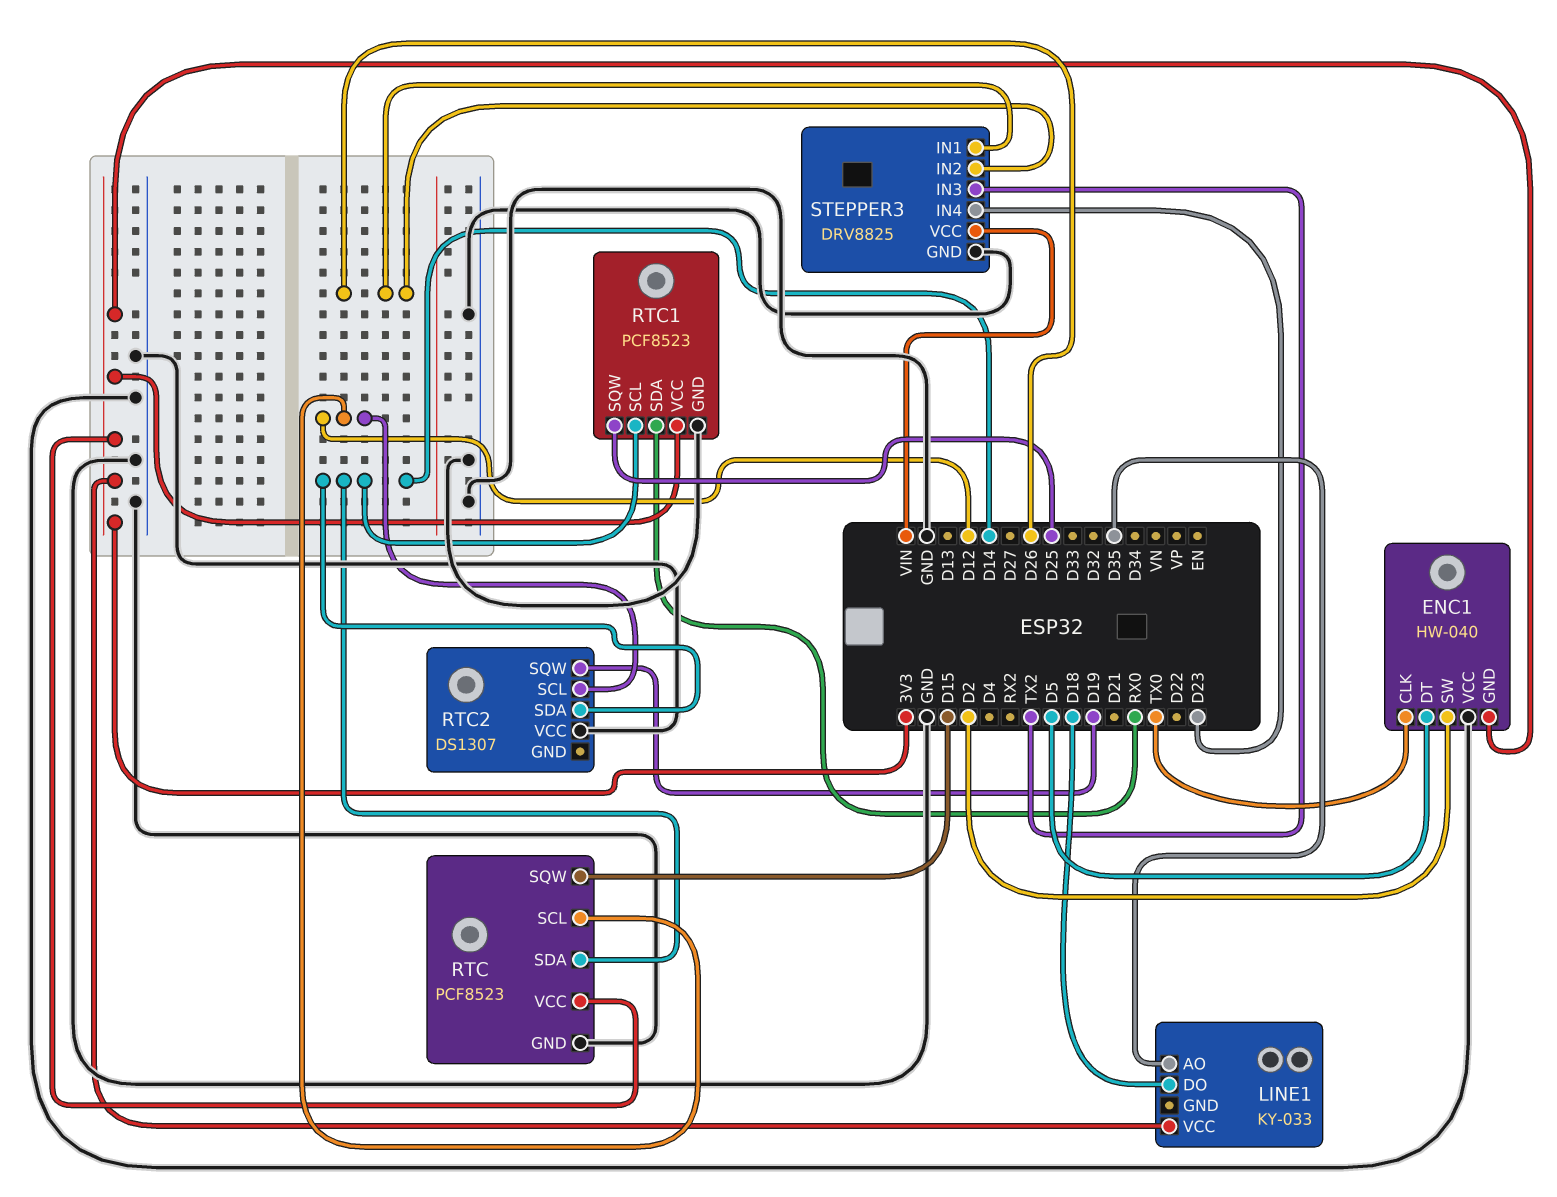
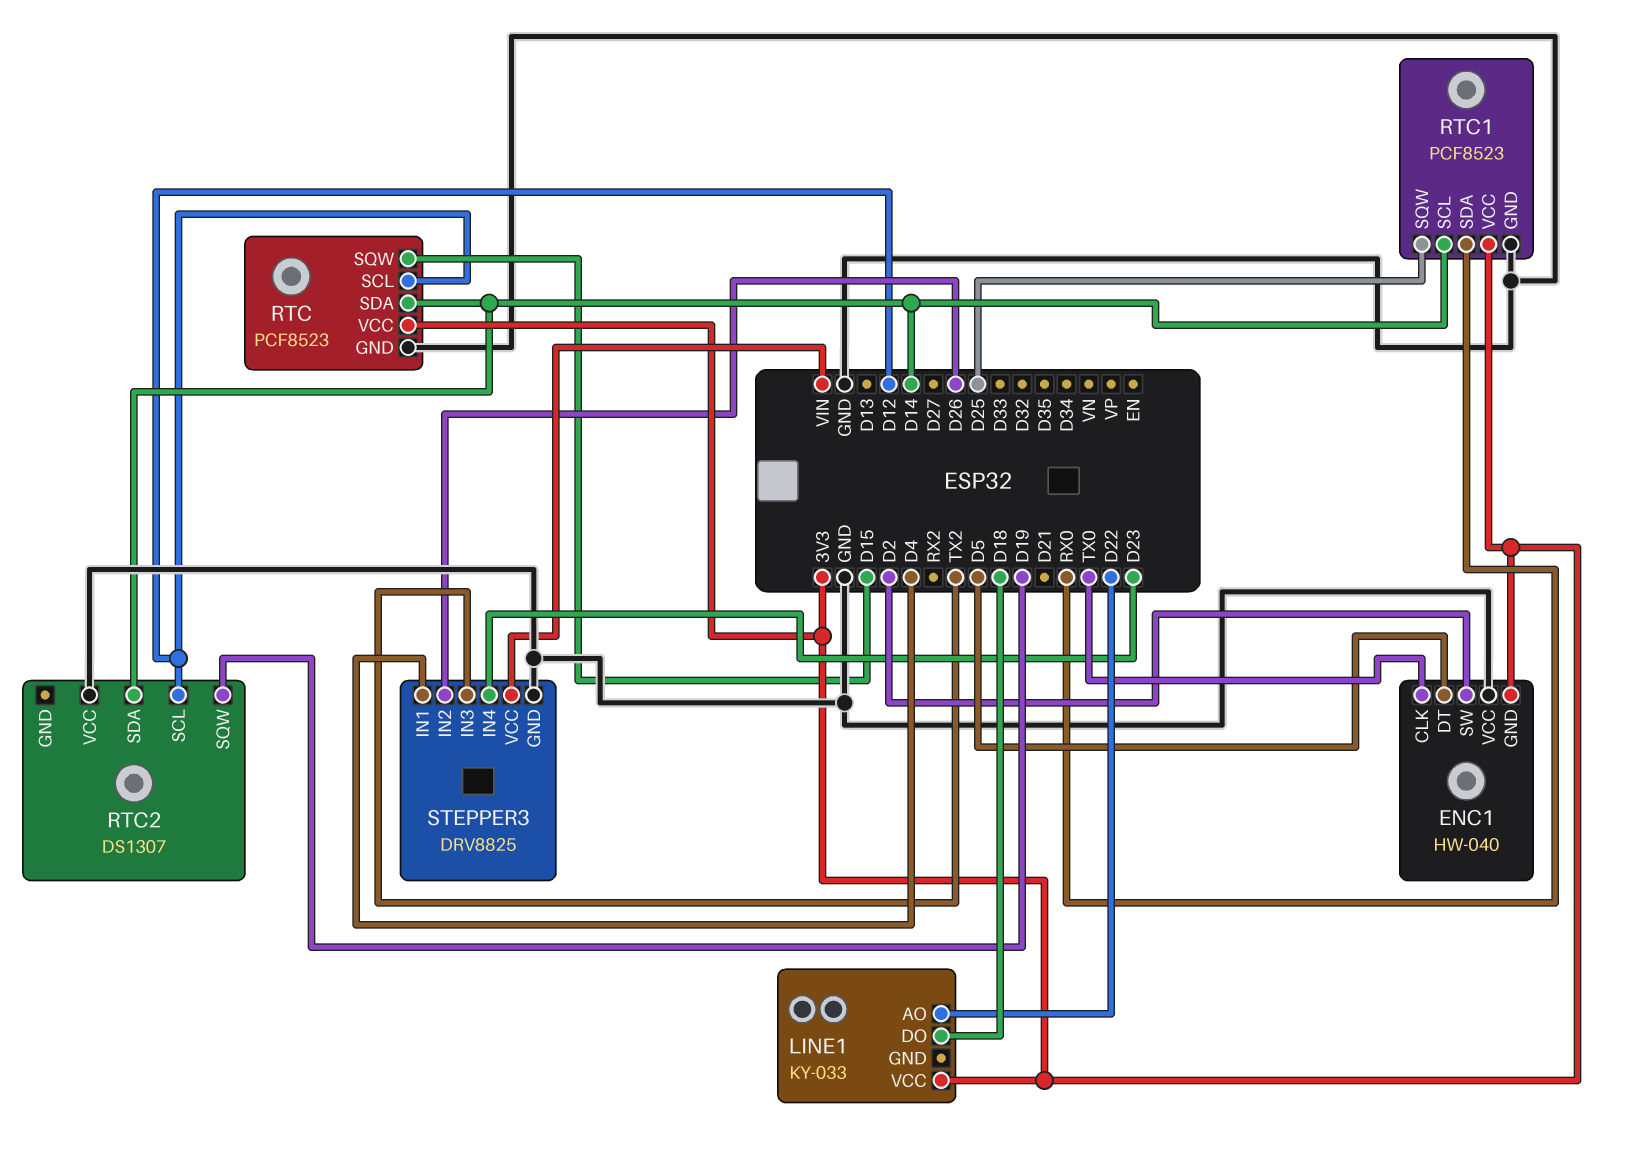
LINE1 pin AO: D35 -> D22
STEPPER3 pin IN1: D26 -> D4

